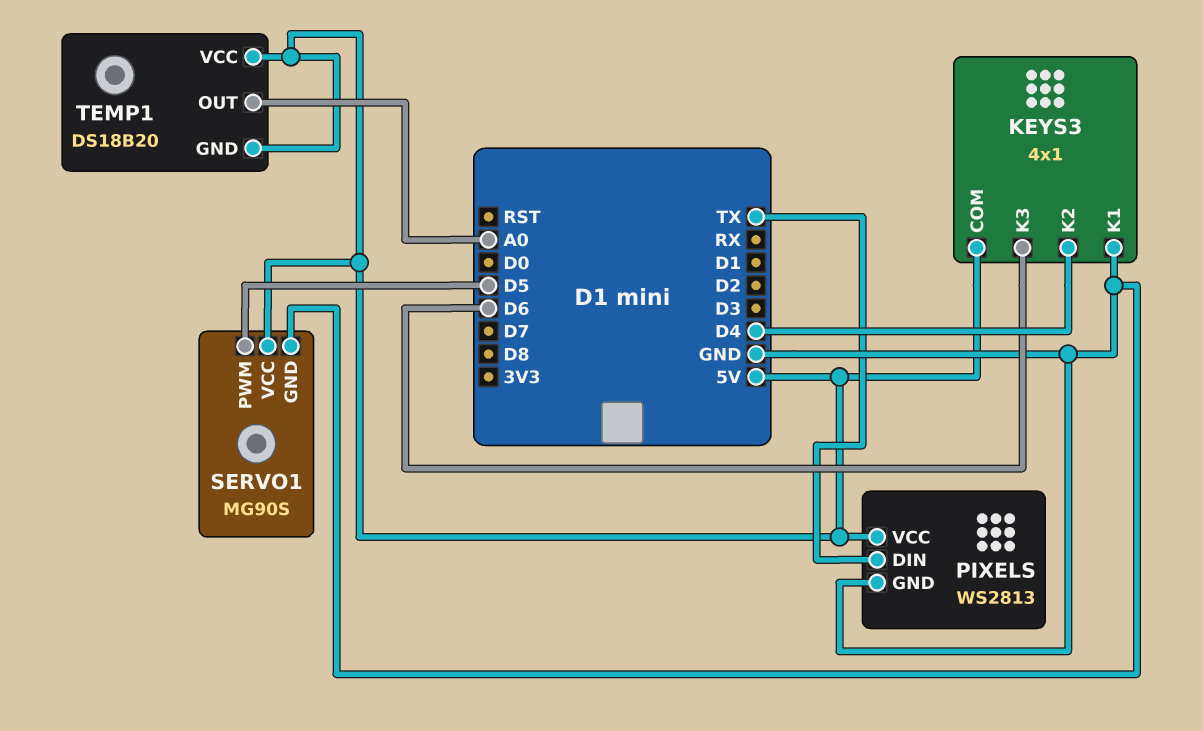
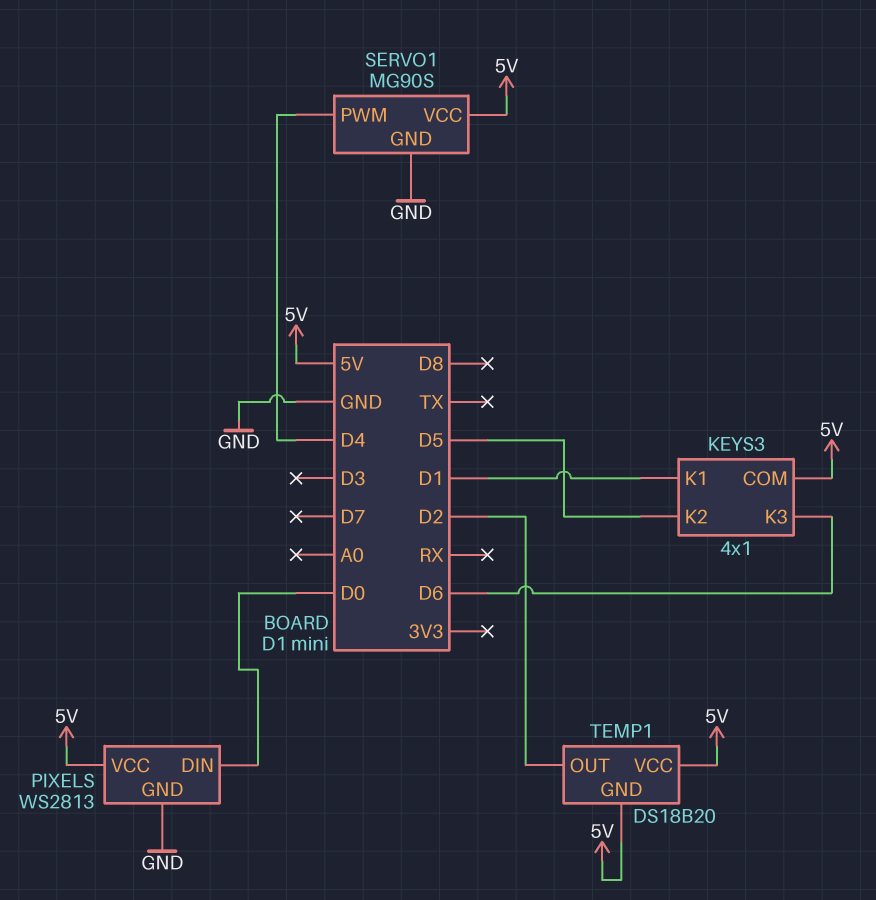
KEYS3 pin K1: GND -> D1
KEYS3 pin K2: D4 -> D5
PIXELS pin DIN: TX -> D0
SERVO1 pin PWM: D5 -> D4
TEMP1 pin OUT: A0 -> D2

